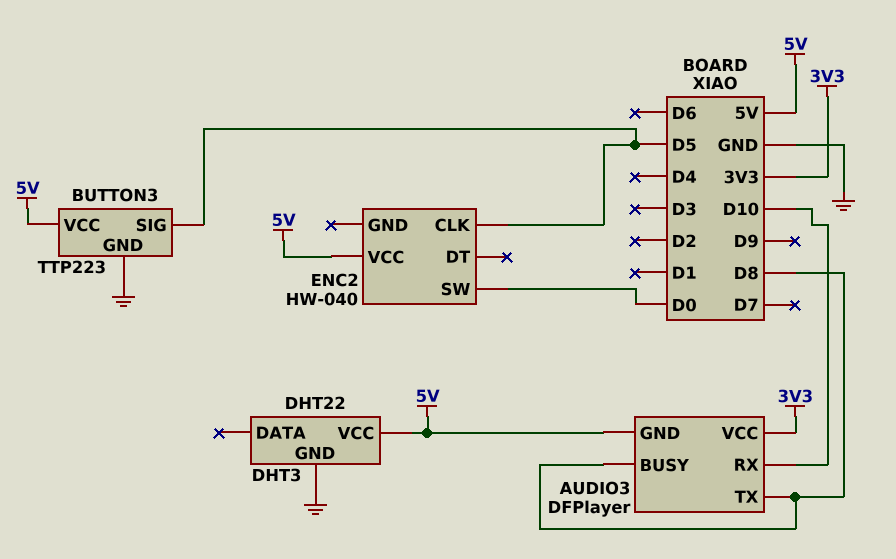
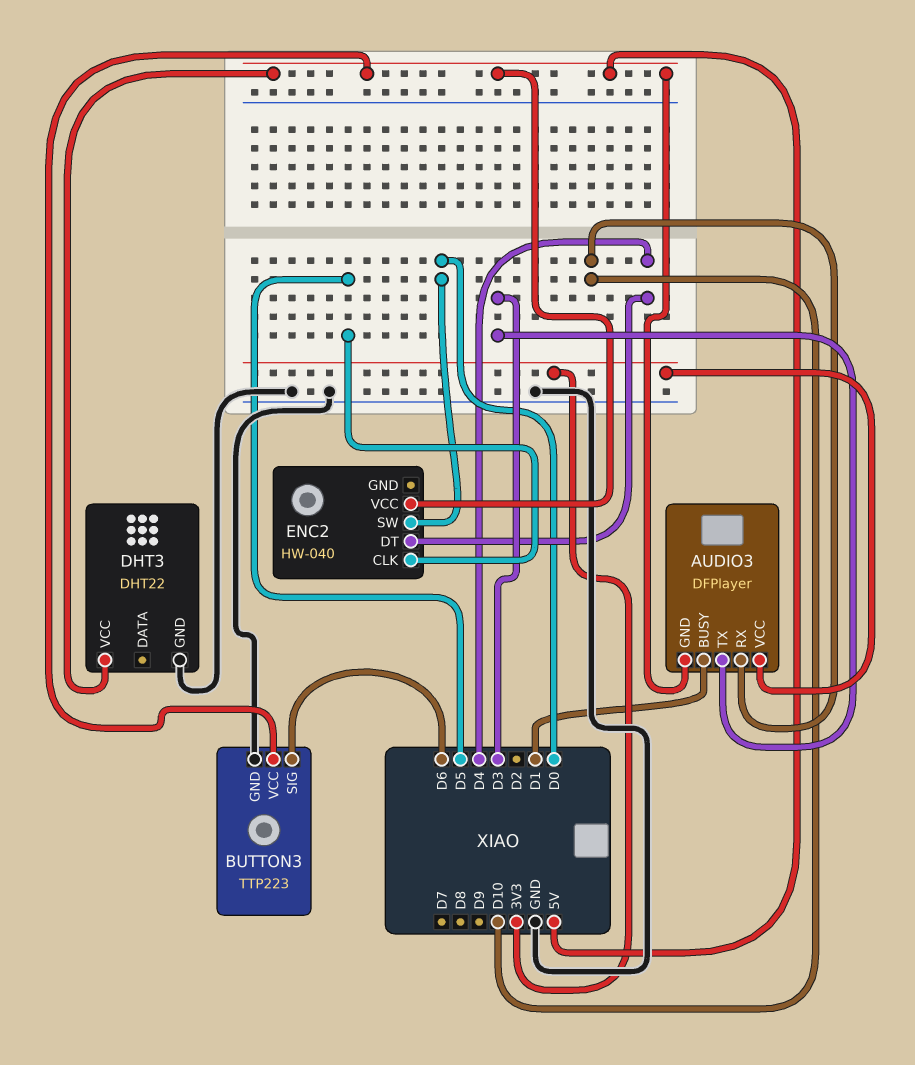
AUDIO3 pin BUSY: D8 -> D1
AUDIO3 pin TX: D8 -> D3
BUTTON3 pin SIG: D5 -> D6
ENC2 pin DT: none -> D4

